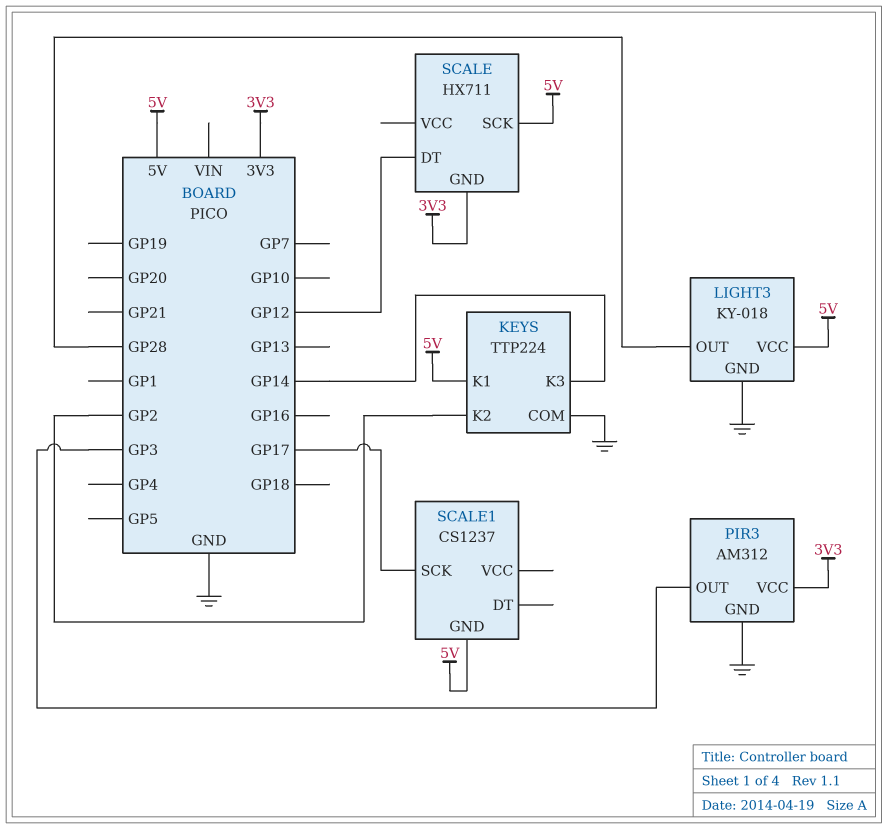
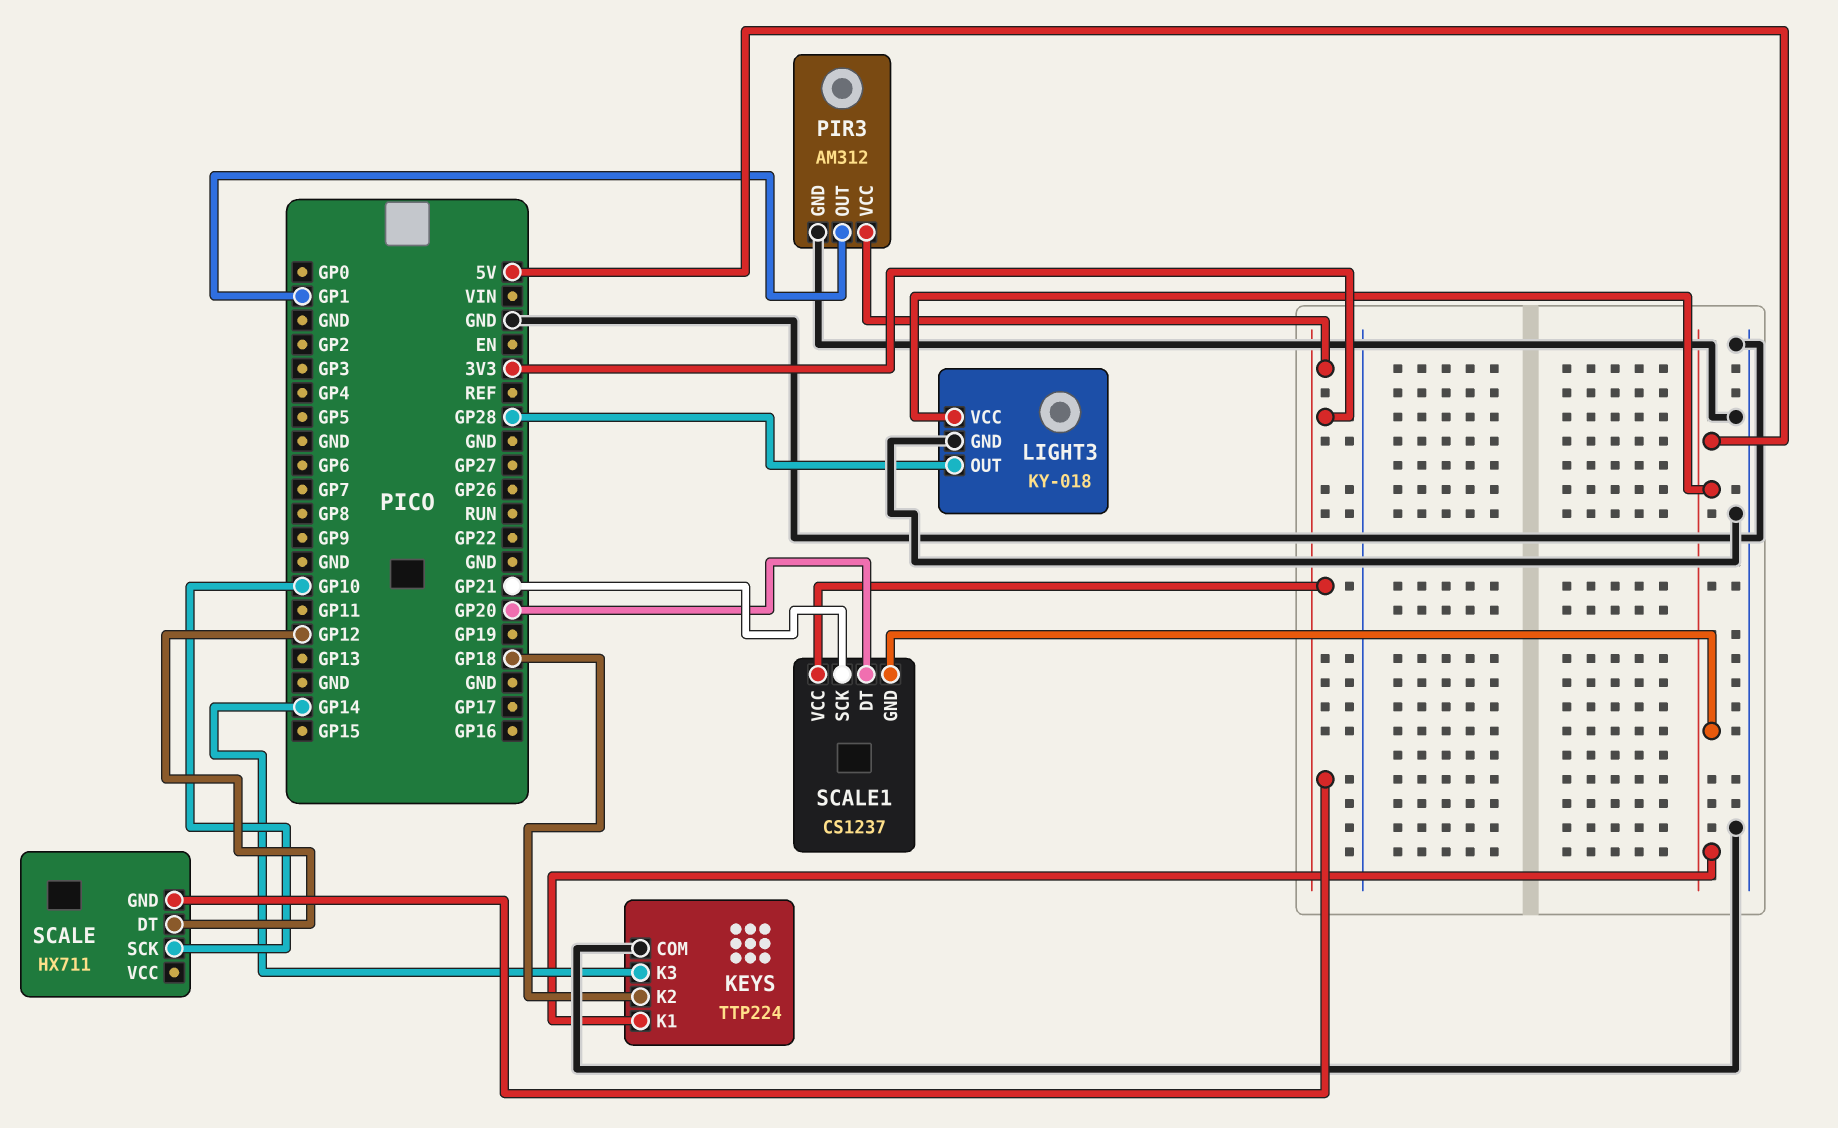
KEYS pin K2: GP2 -> GP18
PIR3 pin OUT: GP3 -> GP1
SCALE pin SCK: 5V -> GP10
SCALE1 pin DT: none -> GP20
SCALE1 pin SCK: GP17 -> GP21
SCALE1 pin VCC: none -> 3V3

